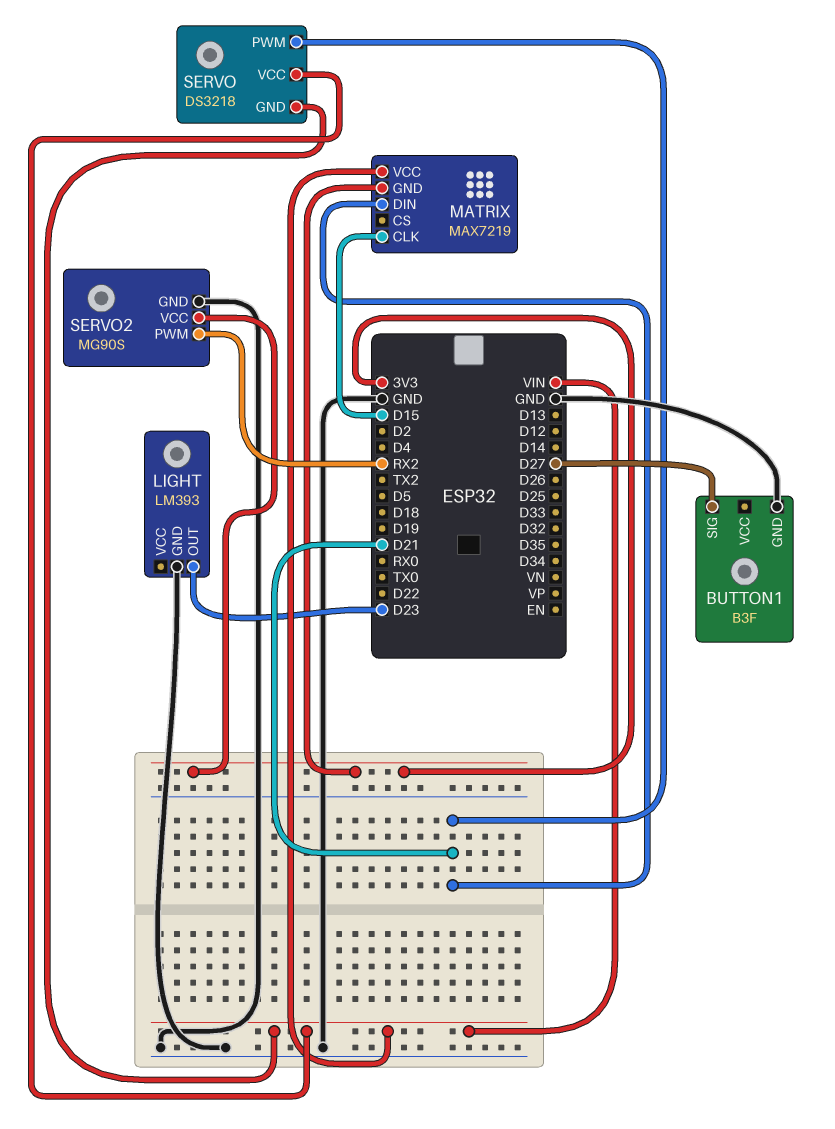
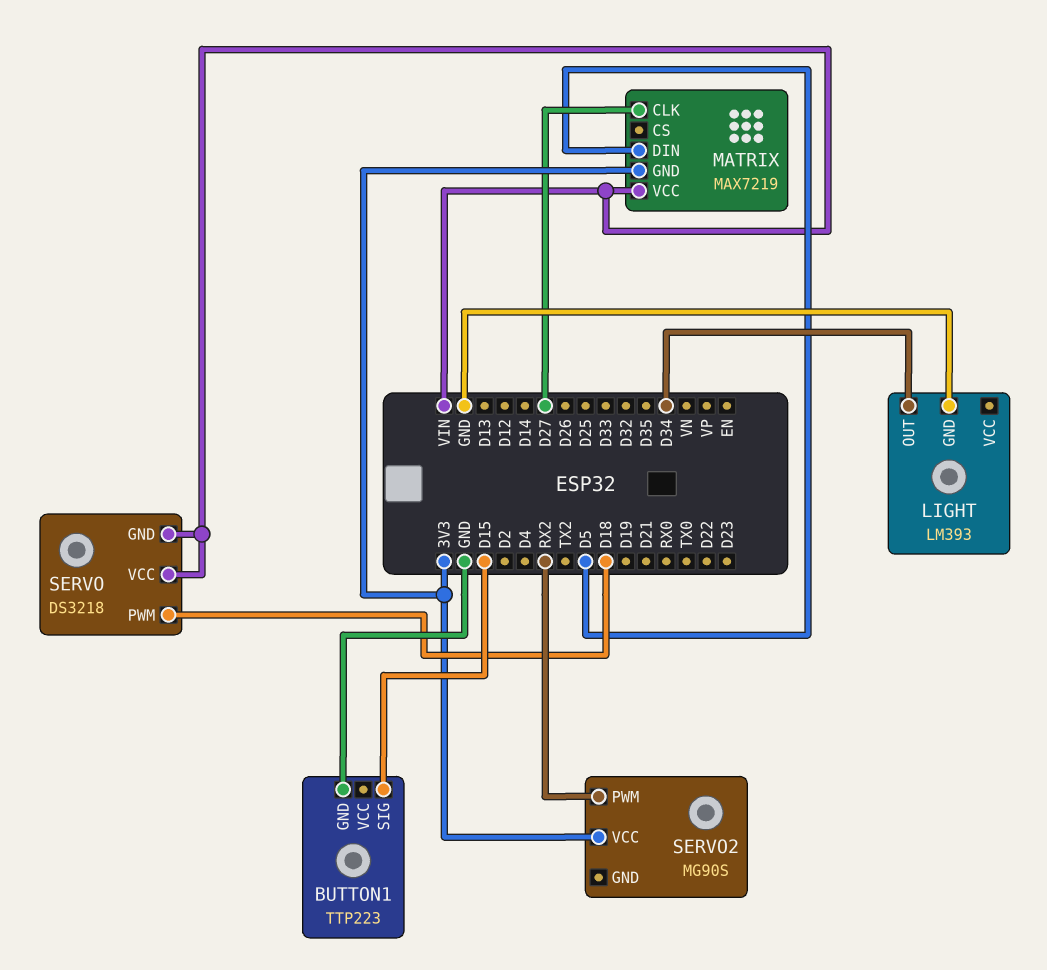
BUTTON1: B3F -> TTP223
BUTTON1 pin SIG: D27 -> D15
LIGHT pin OUT: D23 -> D34
MATRIX pin CLK: D15 -> D27
MATRIX pin DIN: D21 -> D5
SERVO pin PWM: D21 -> D18
SERVO2 pin GND: GND -> none

